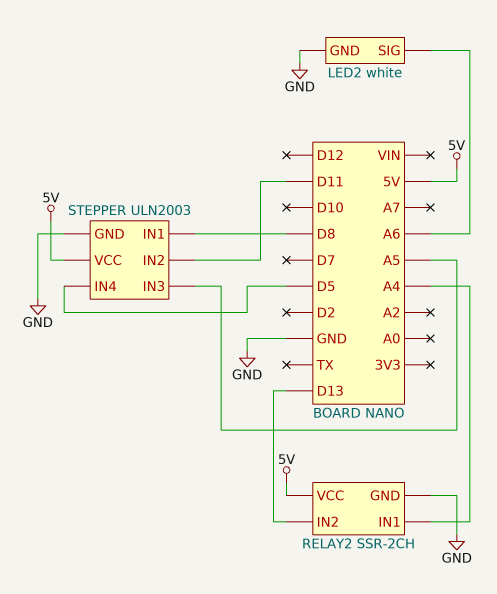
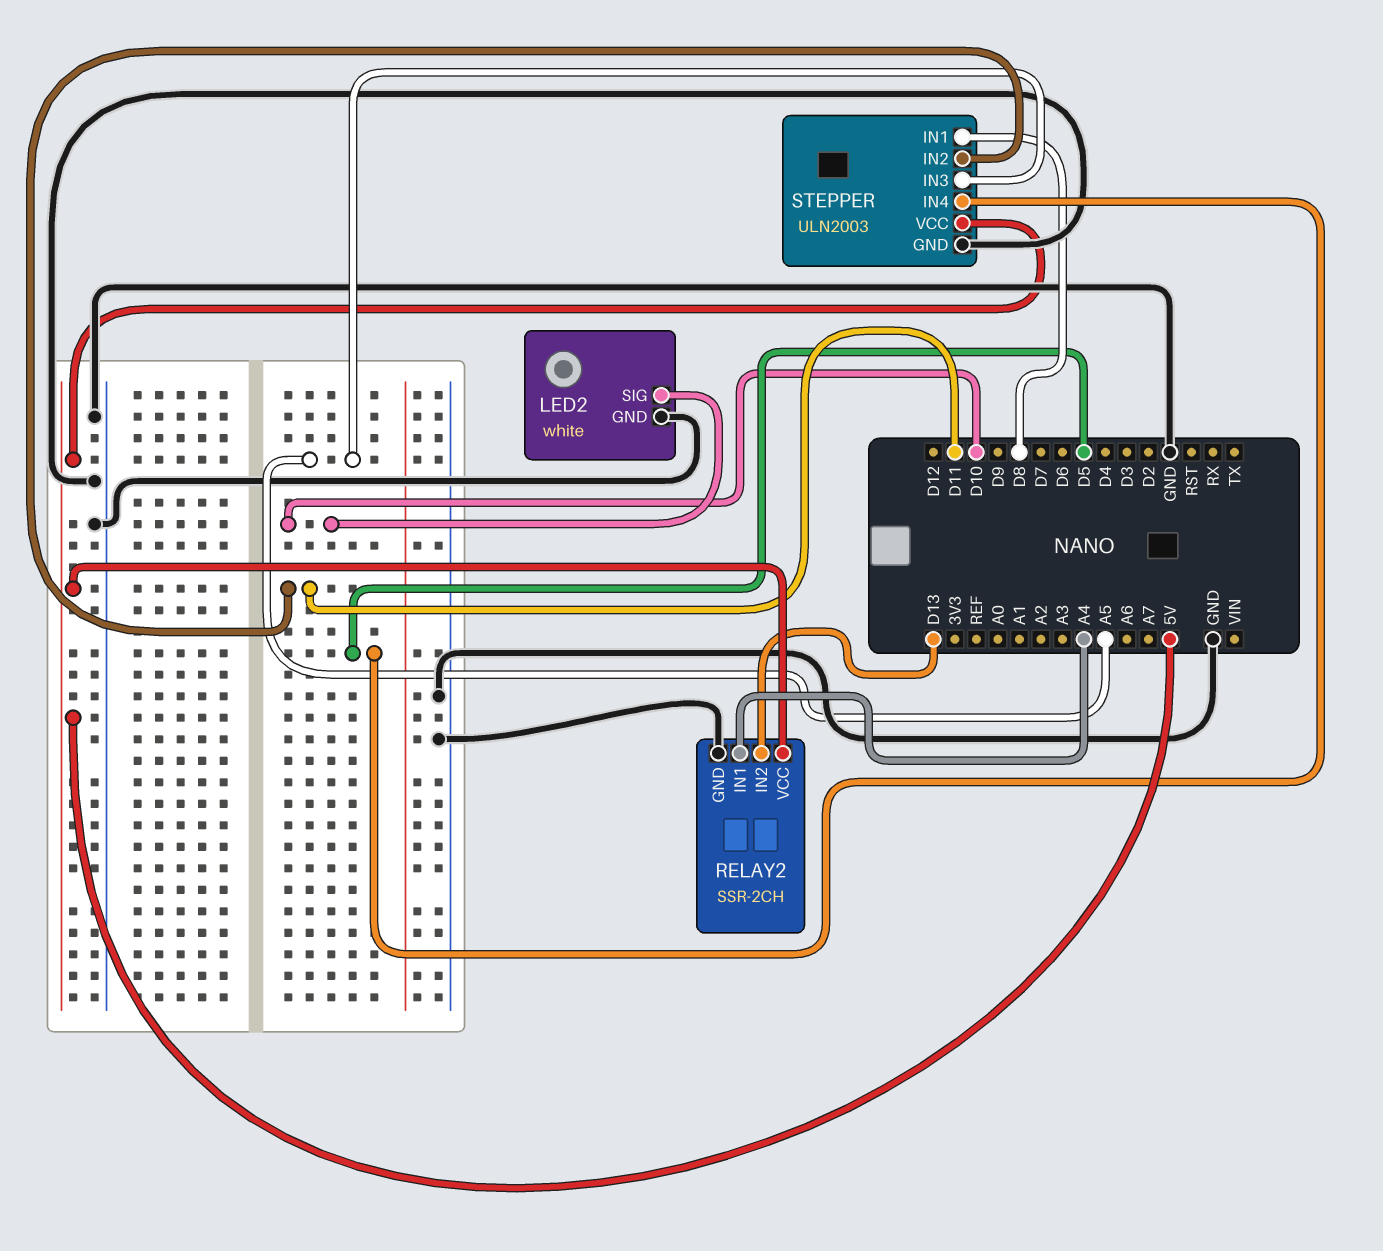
LED2 pin SIG: A6 -> D10

